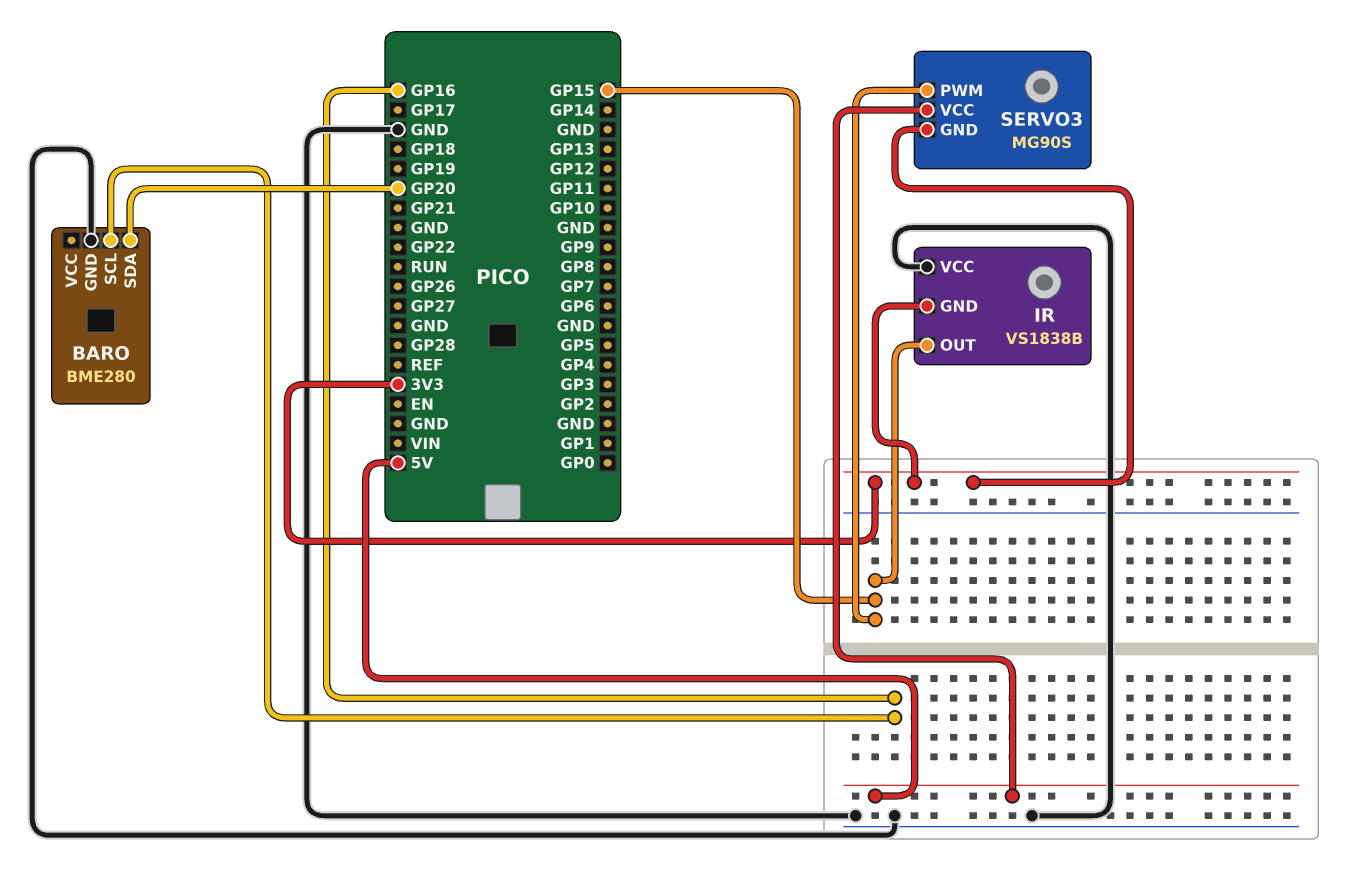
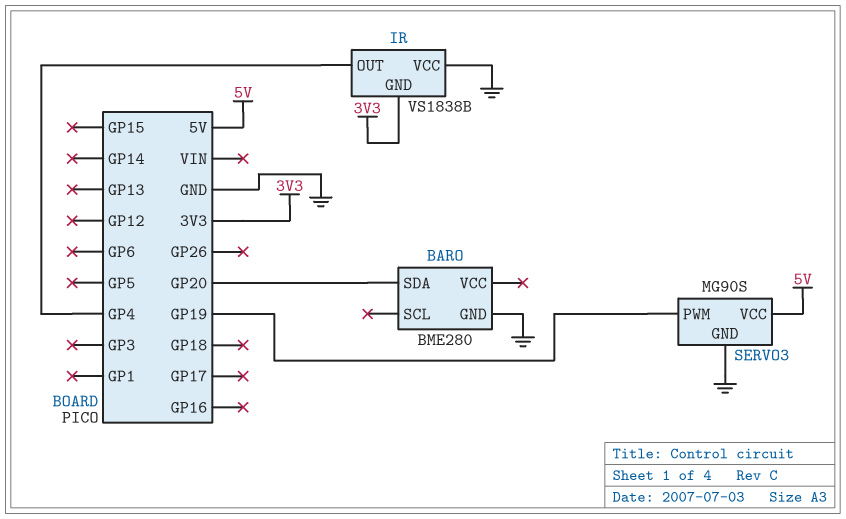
BARO pin SCL: GP16 -> none
IR pin OUT: GP15 -> GP4
SERVO3 pin GND: 3V3 -> GND
SERVO3 pin PWM: GP15 -> GP19

